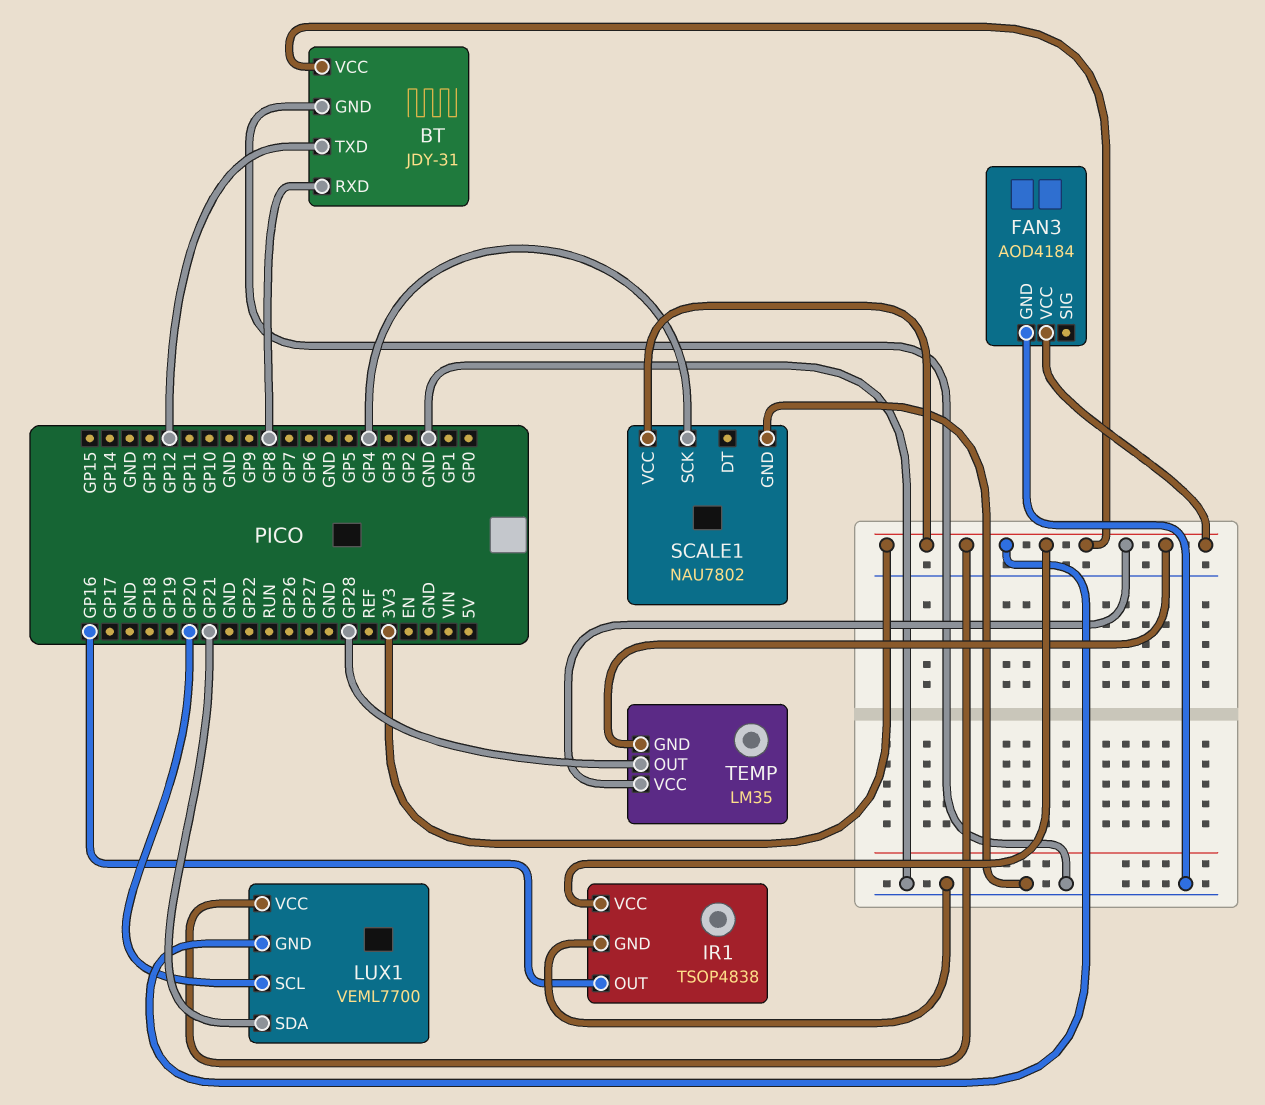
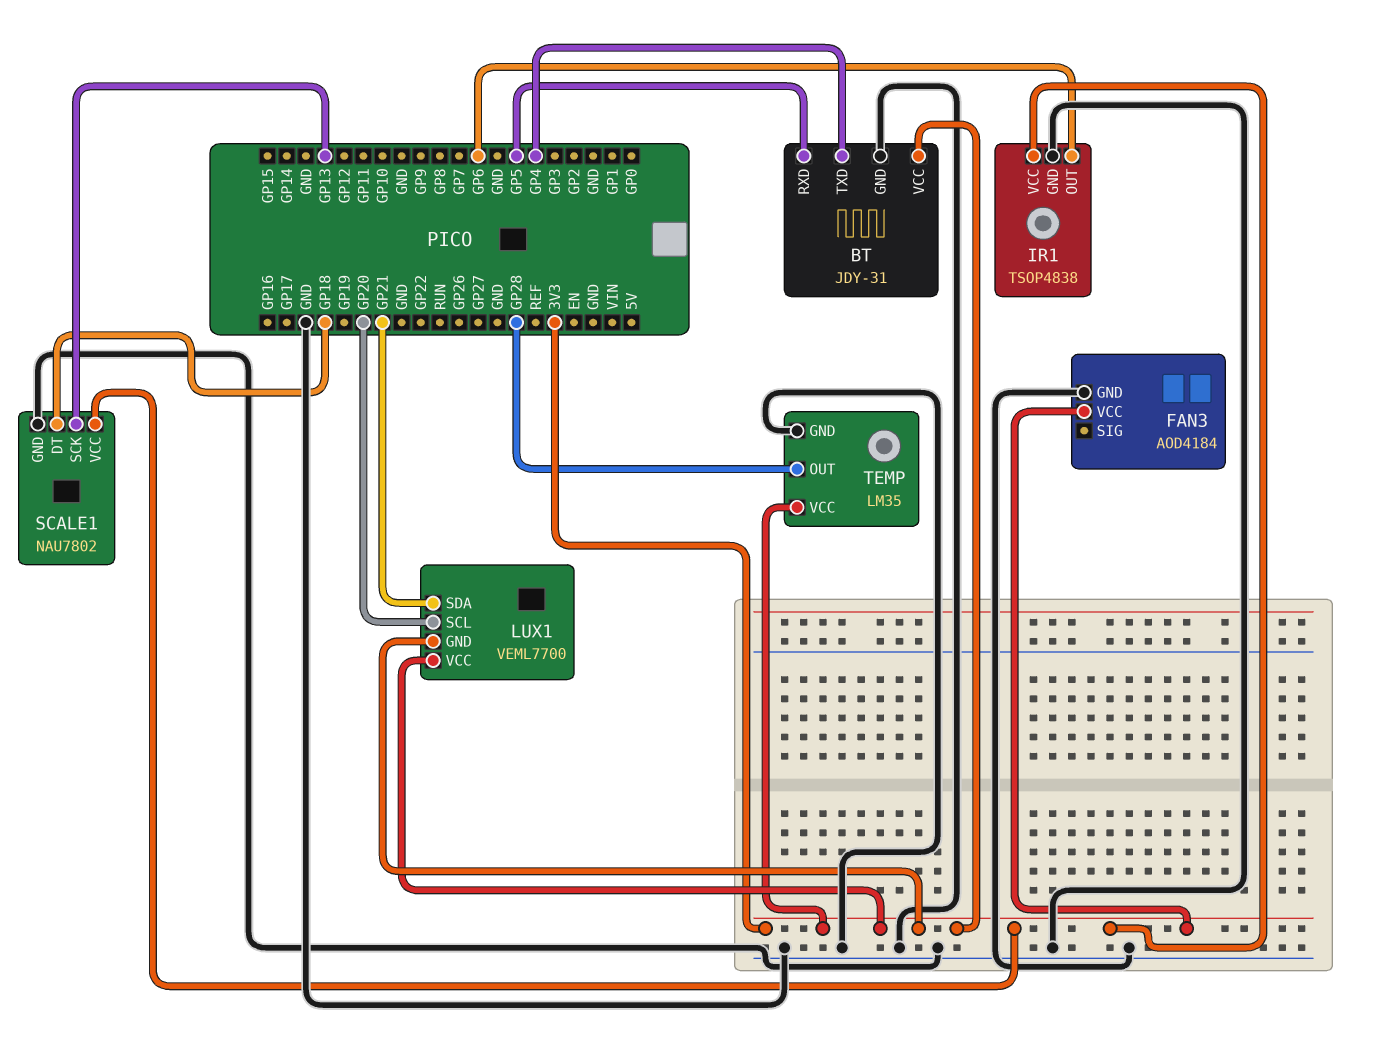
BT pin RXD: GP8 -> GP5
BT pin TXD: GP12 -> GP4
IR1 pin OUT: GP16 -> GP6
SCALE1 pin DT: none -> GP18
SCALE1 pin SCK: GP4 -> GP13
TEMP pin GND: 3V3 -> GND

